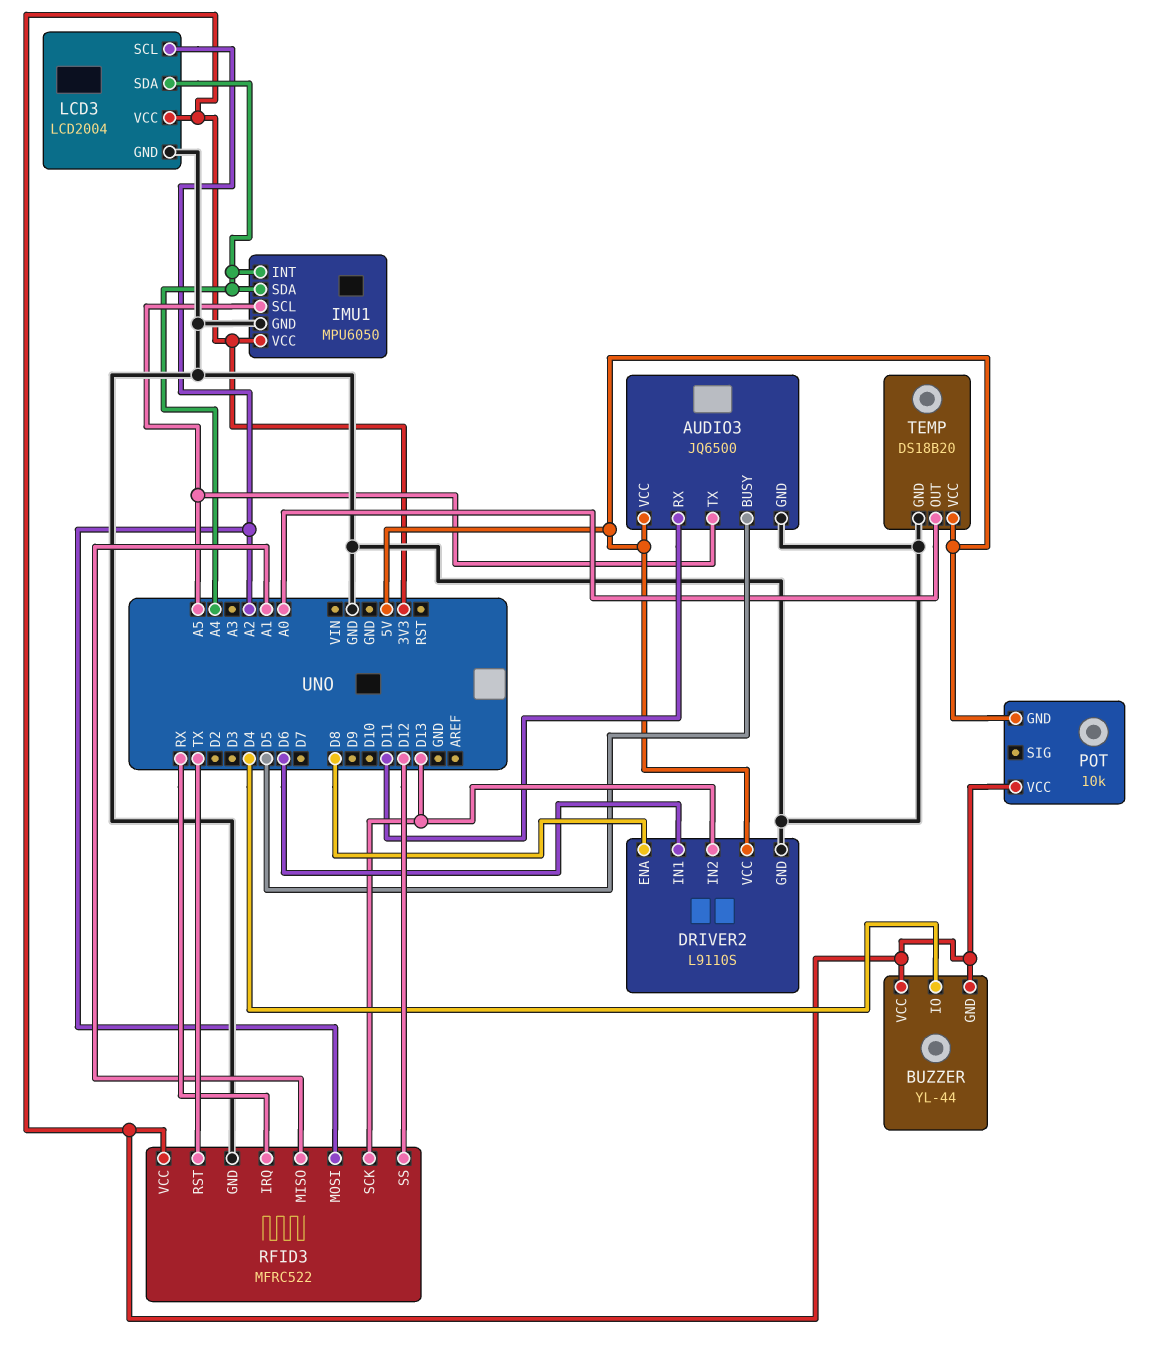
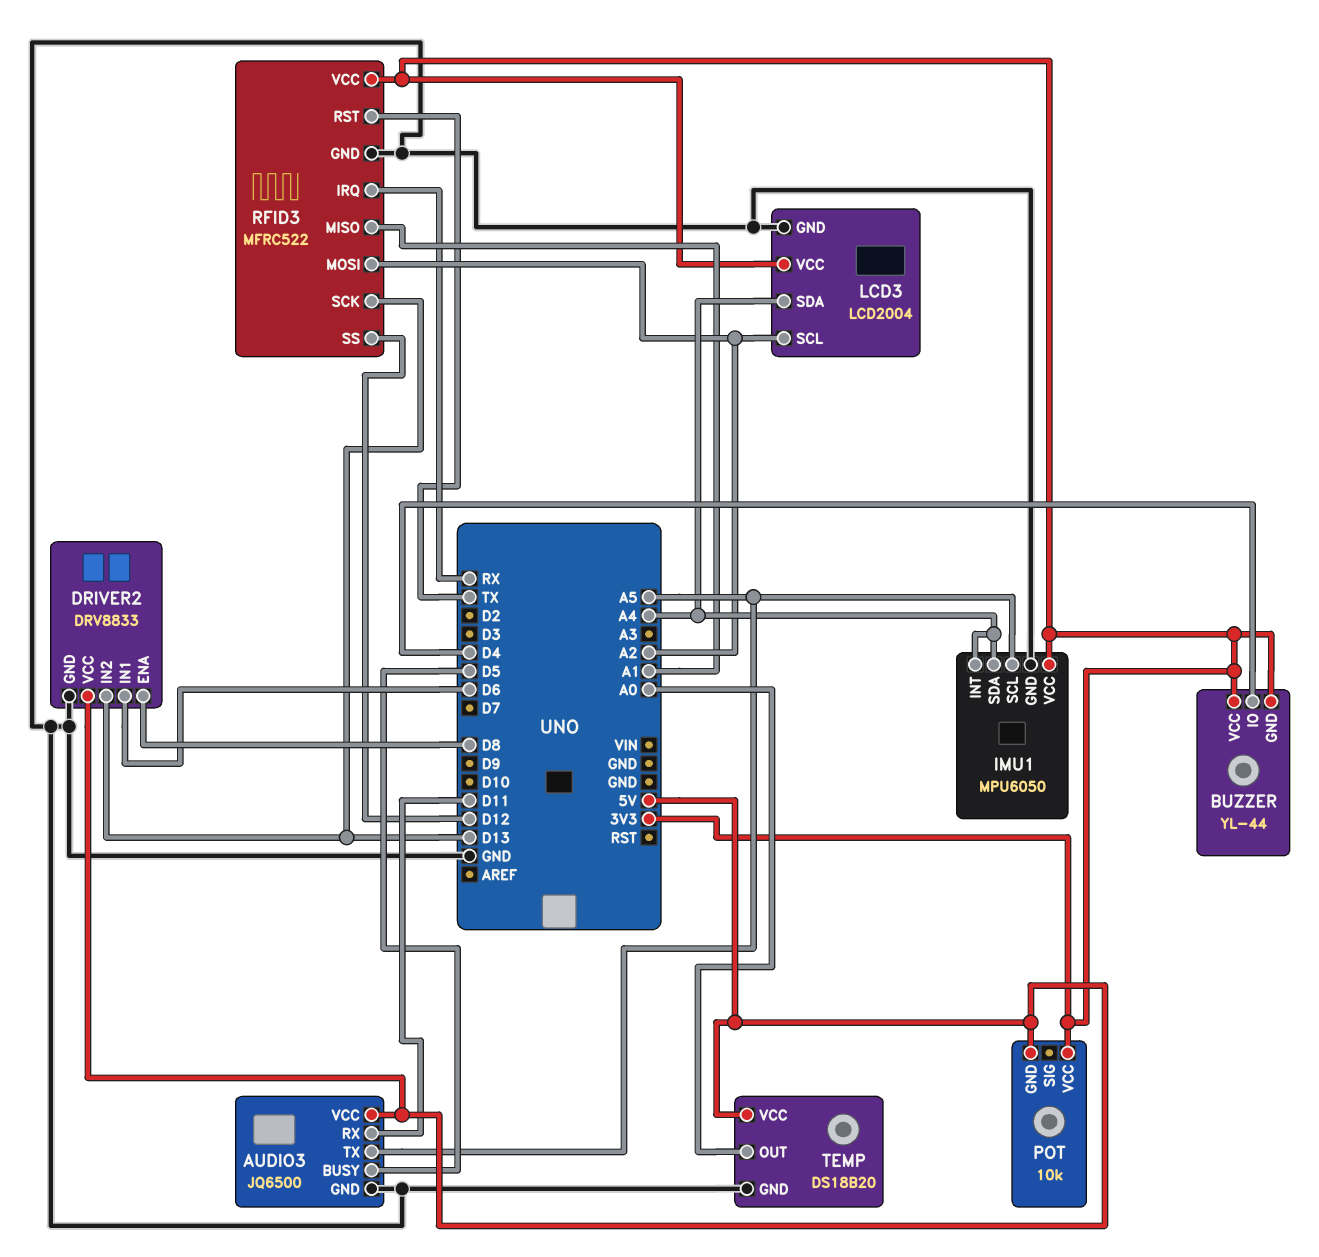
DRIVER2: L9110S -> DRV8833

